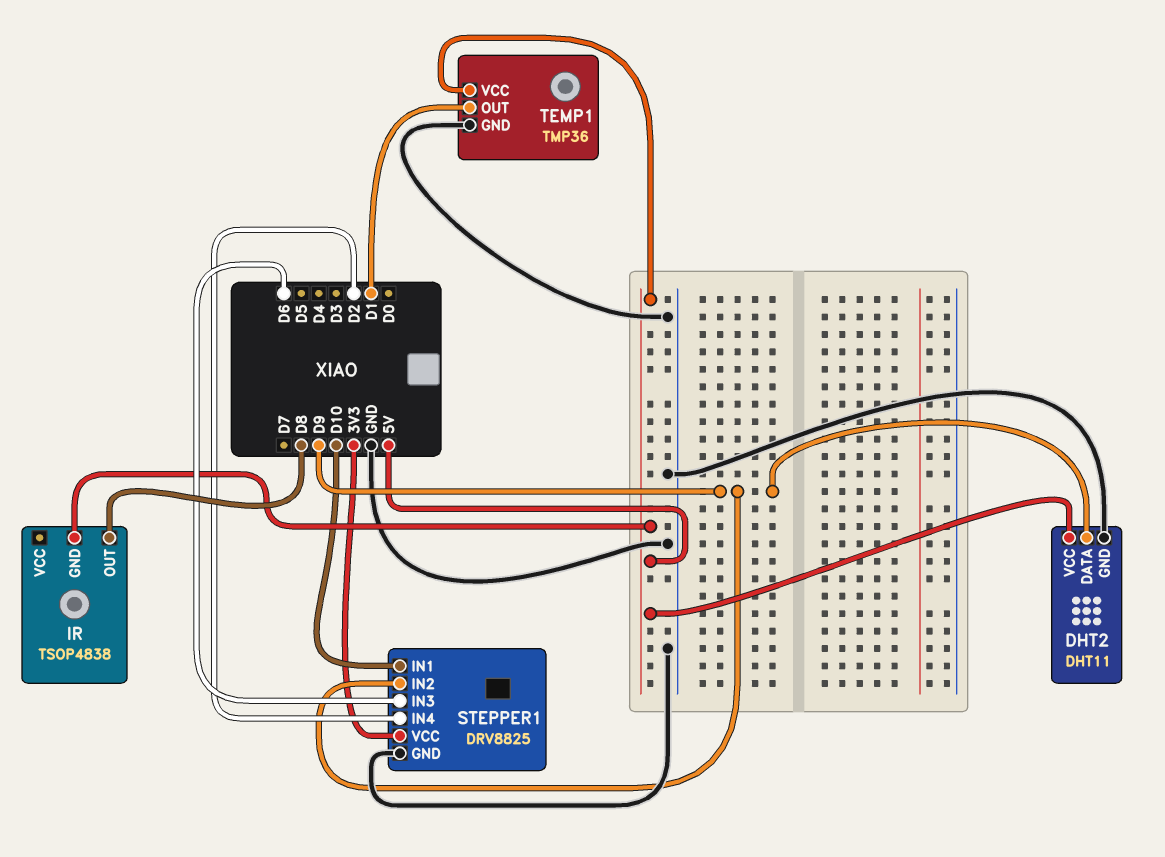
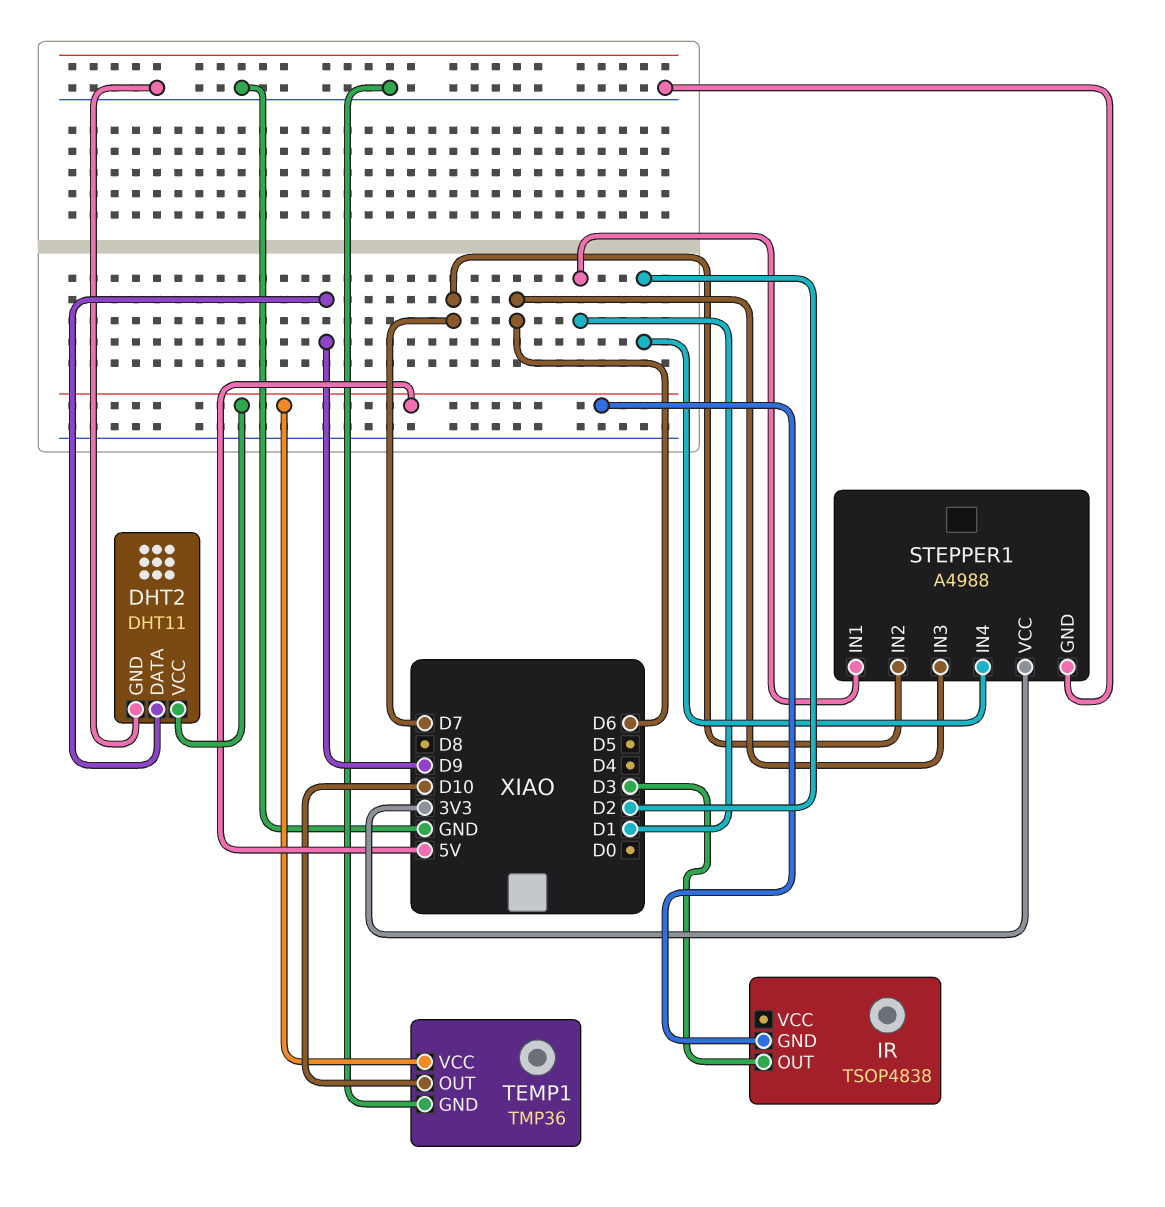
IR pin OUT: D8 -> D3
STEPPER1: DRV8825 -> A4988
STEPPER1 pin IN1: D10 -> D1
STEPPER1 pin IN2: D9 -> D7
TEMP1 pin OUT: D1 -> D10

